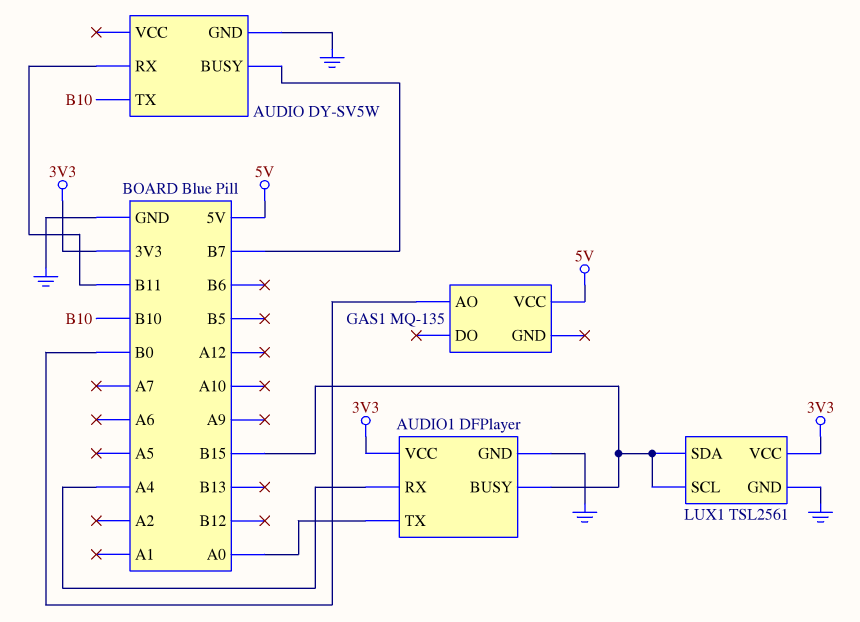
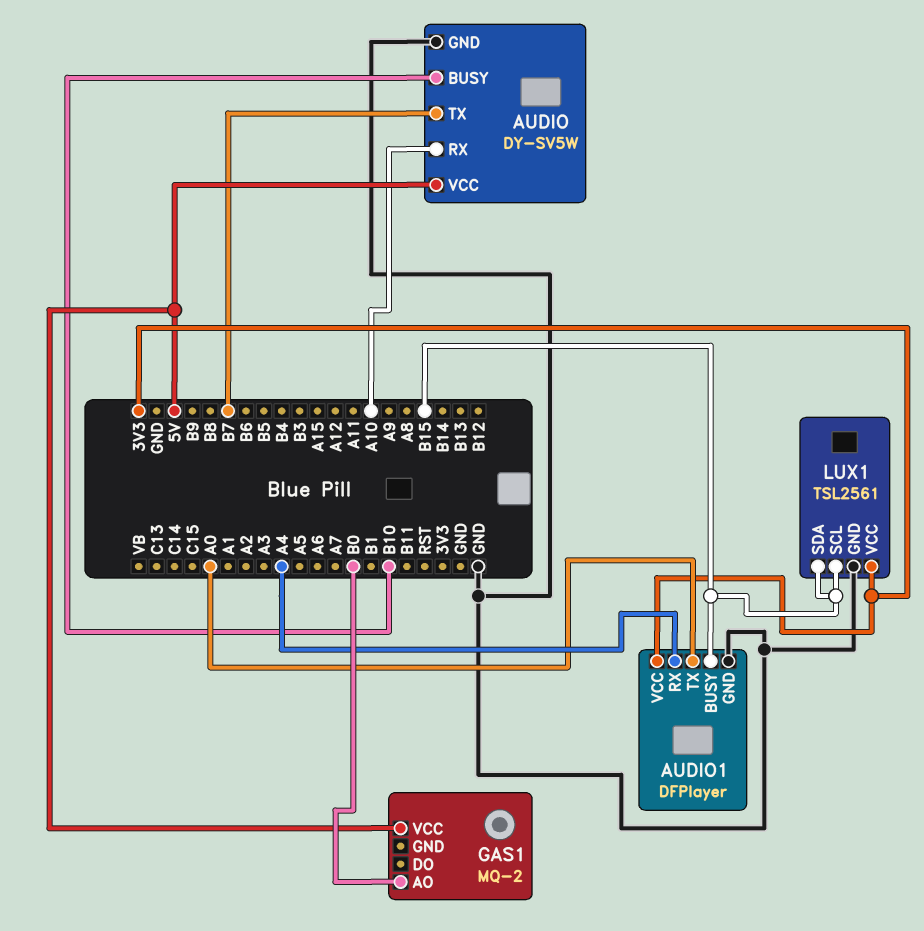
AUDIO pin BUSY: B7 -> B10
AUDIO pin RX: B11 -> A10
AUDIO pin TX: B10 -> B7
AUDIO pin VCC: none -> 5V
GAS1: MQ-135 -> MQ-2

